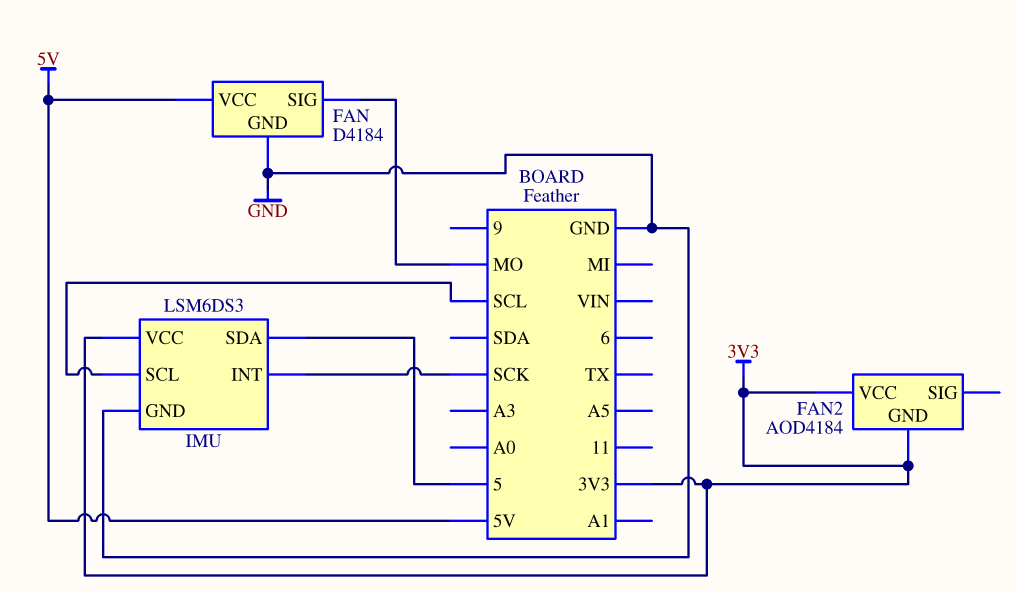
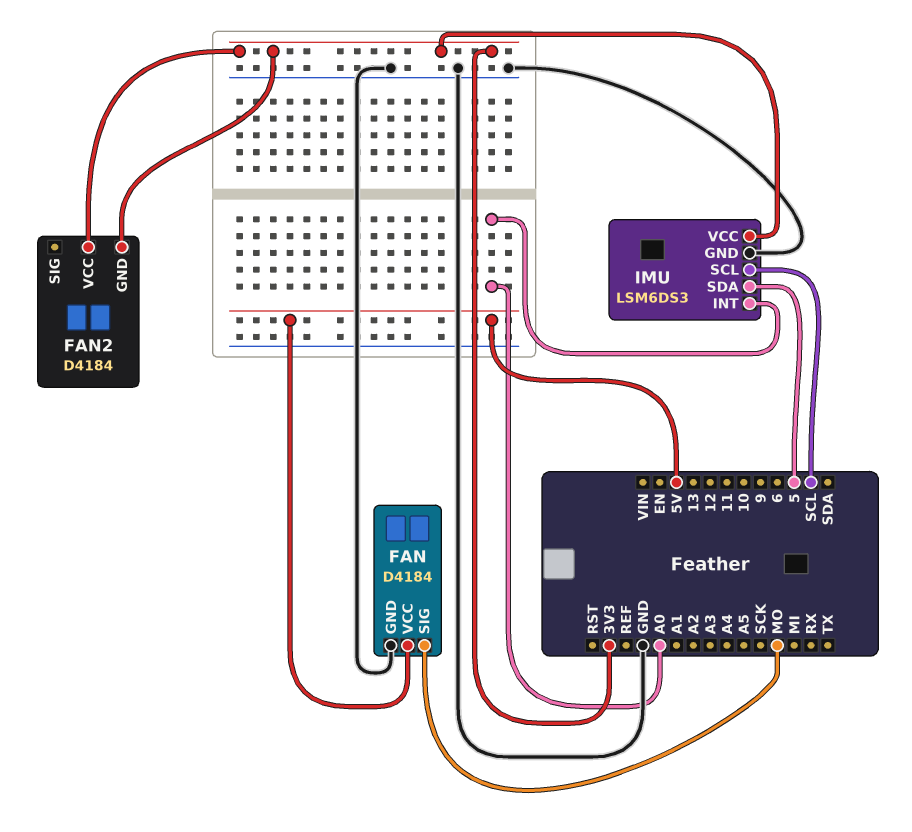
FAN2: AOD4184 -> D4184
IMU pin INT: SCK -> A0

